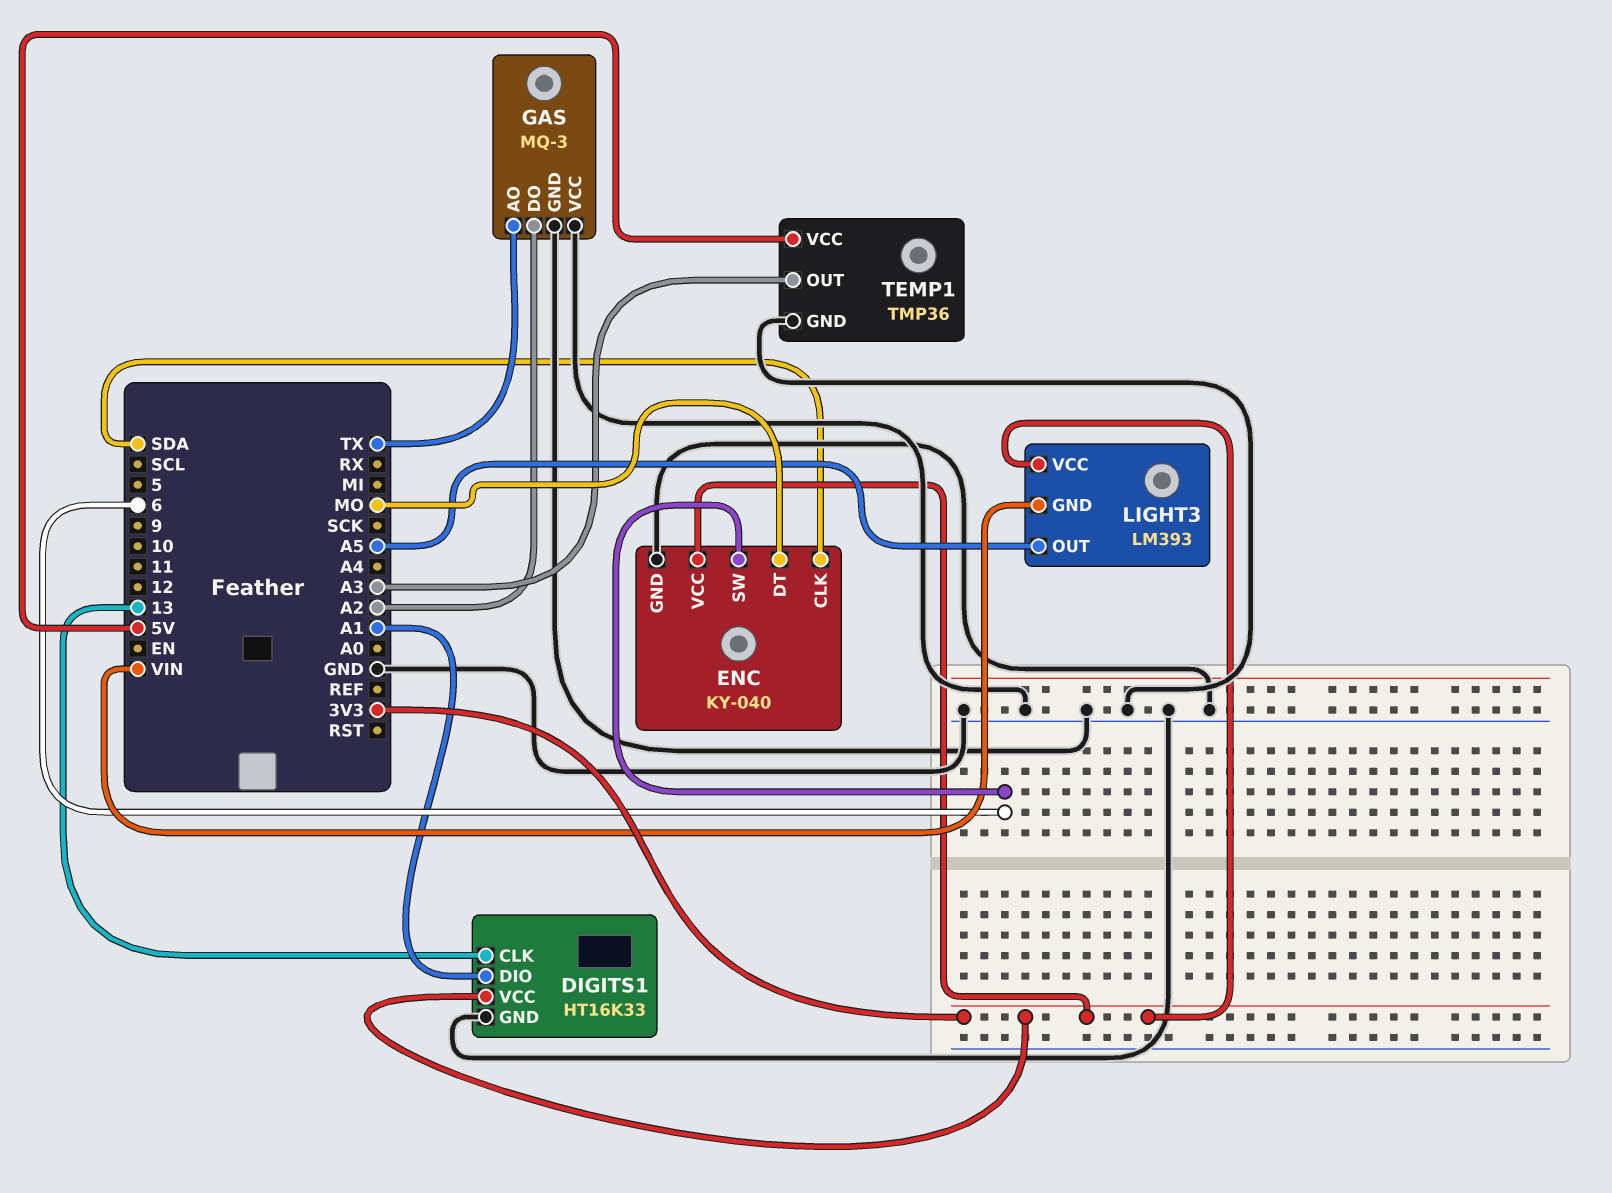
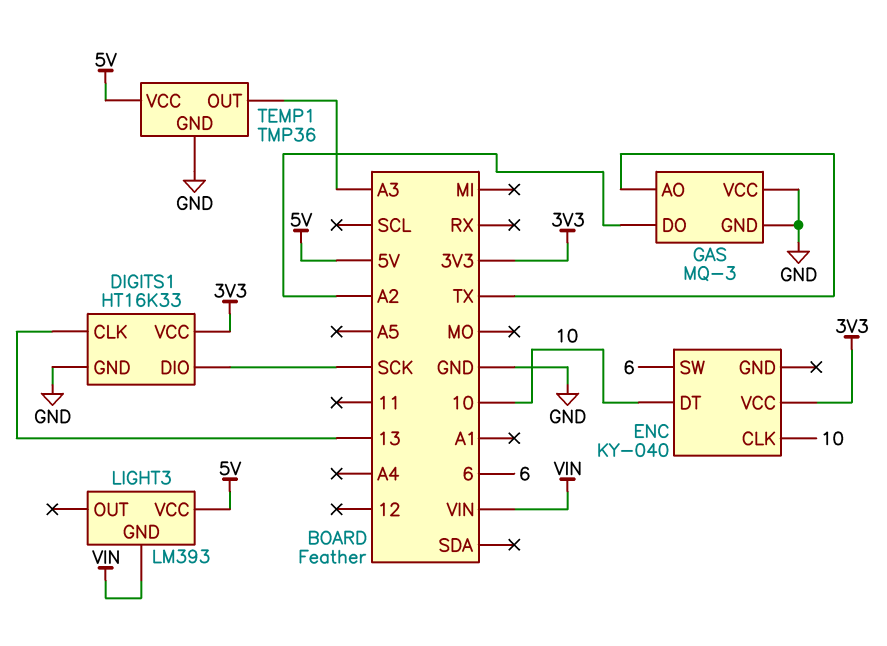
DIGITS1 pin DIO: A1 -> SCK
ENC pin CLK: SDA -> 10
ENC pin DT: MO -> 10
ENC pin GND: GND -> none
LIGHT3 pin OUT: A5 -> none
LIGHT3 pin VCC: 3V3 -> 5V

